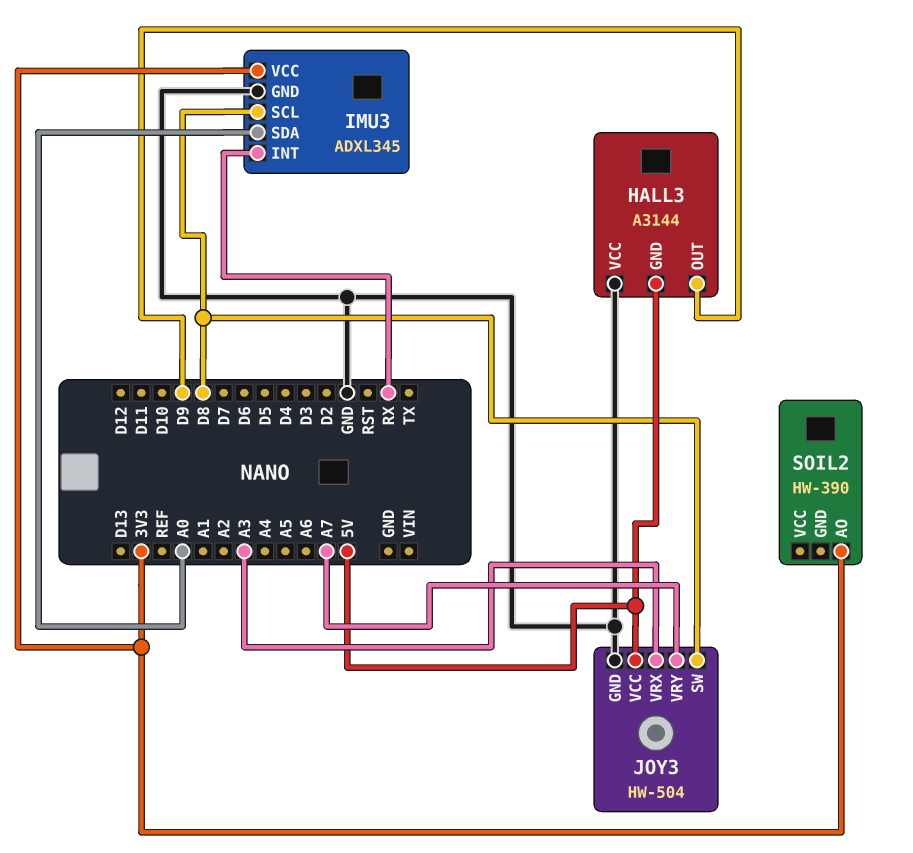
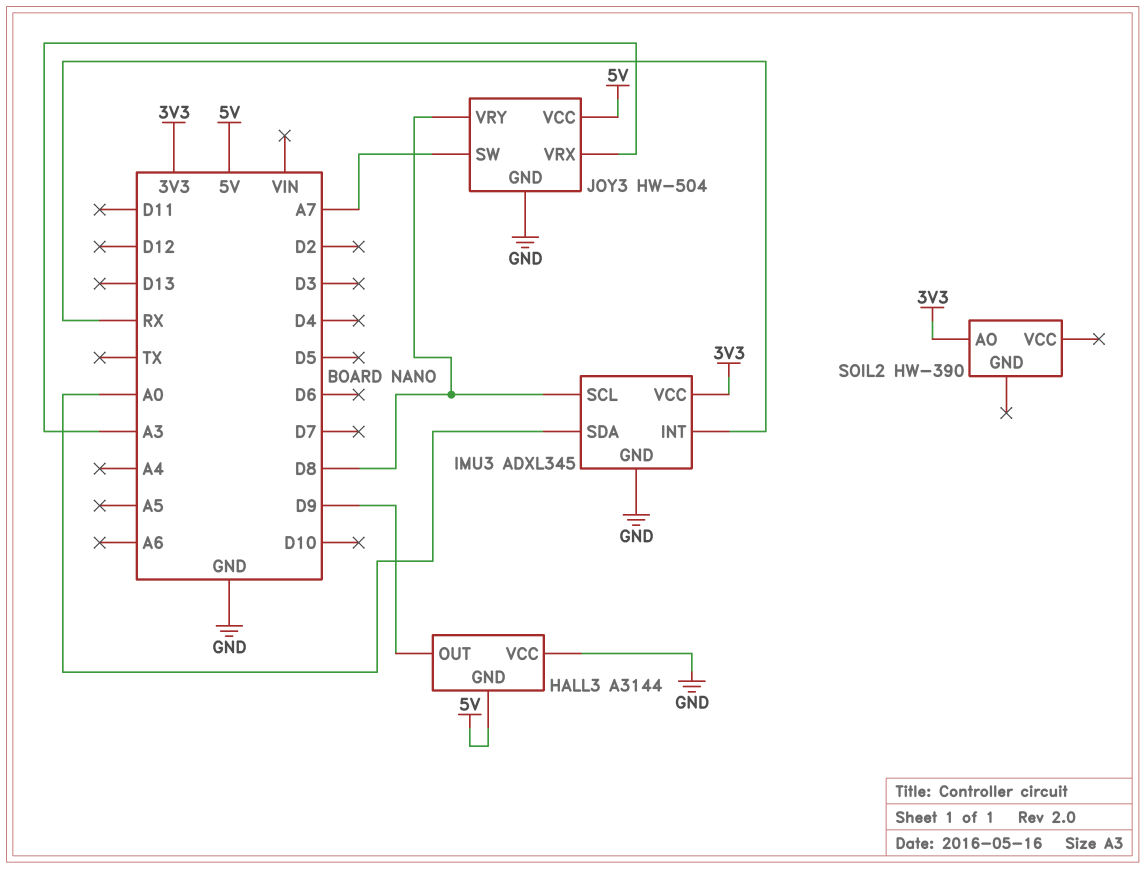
JOY3 pin SW: D8 -> A7
JOY3 pin VRY: A7 -> D8

